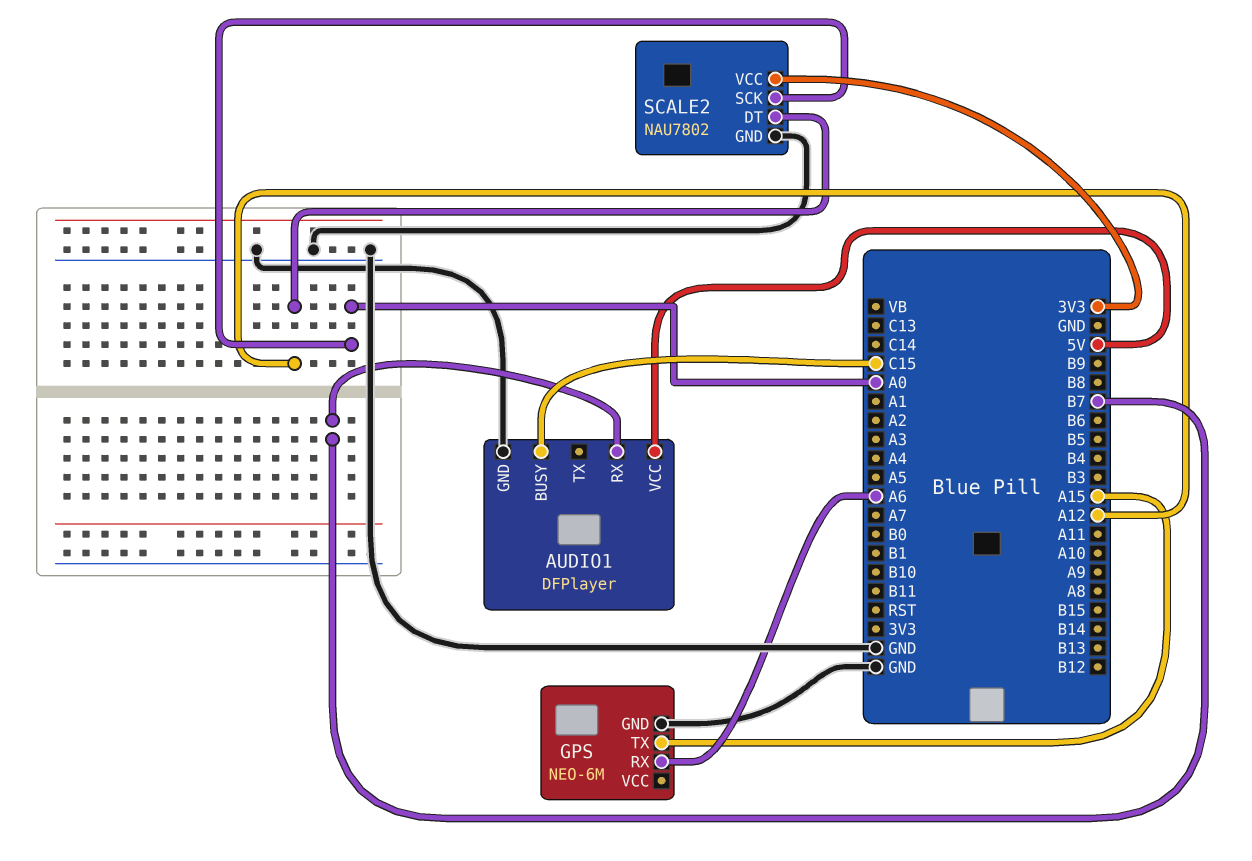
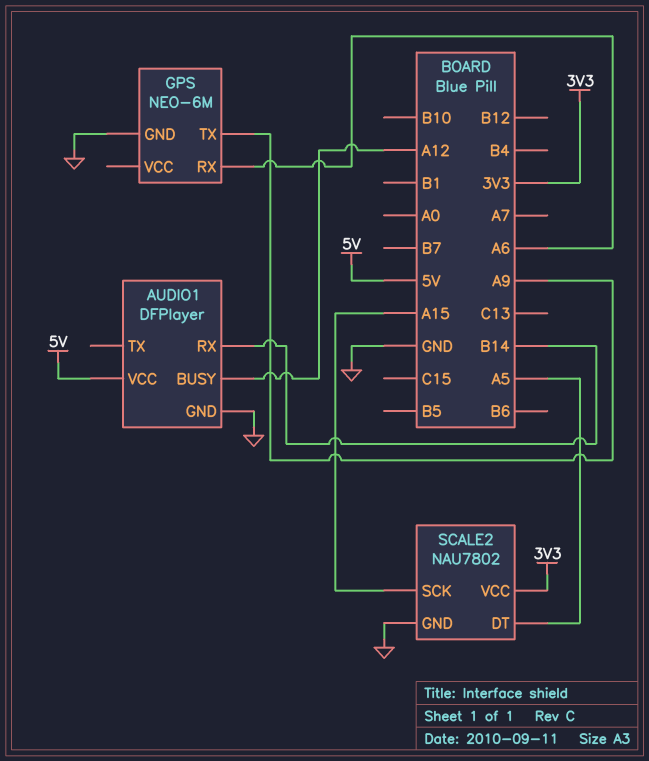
AUDIO1 pin BUSY: C15 -> A12
AUDIO1 pin RX: B7 -> B14
GPS pin TX: A15 -> A9
SCALE2 pin DT: A12 -> A5
SCALE2 pin SCK: A0 -> A15

